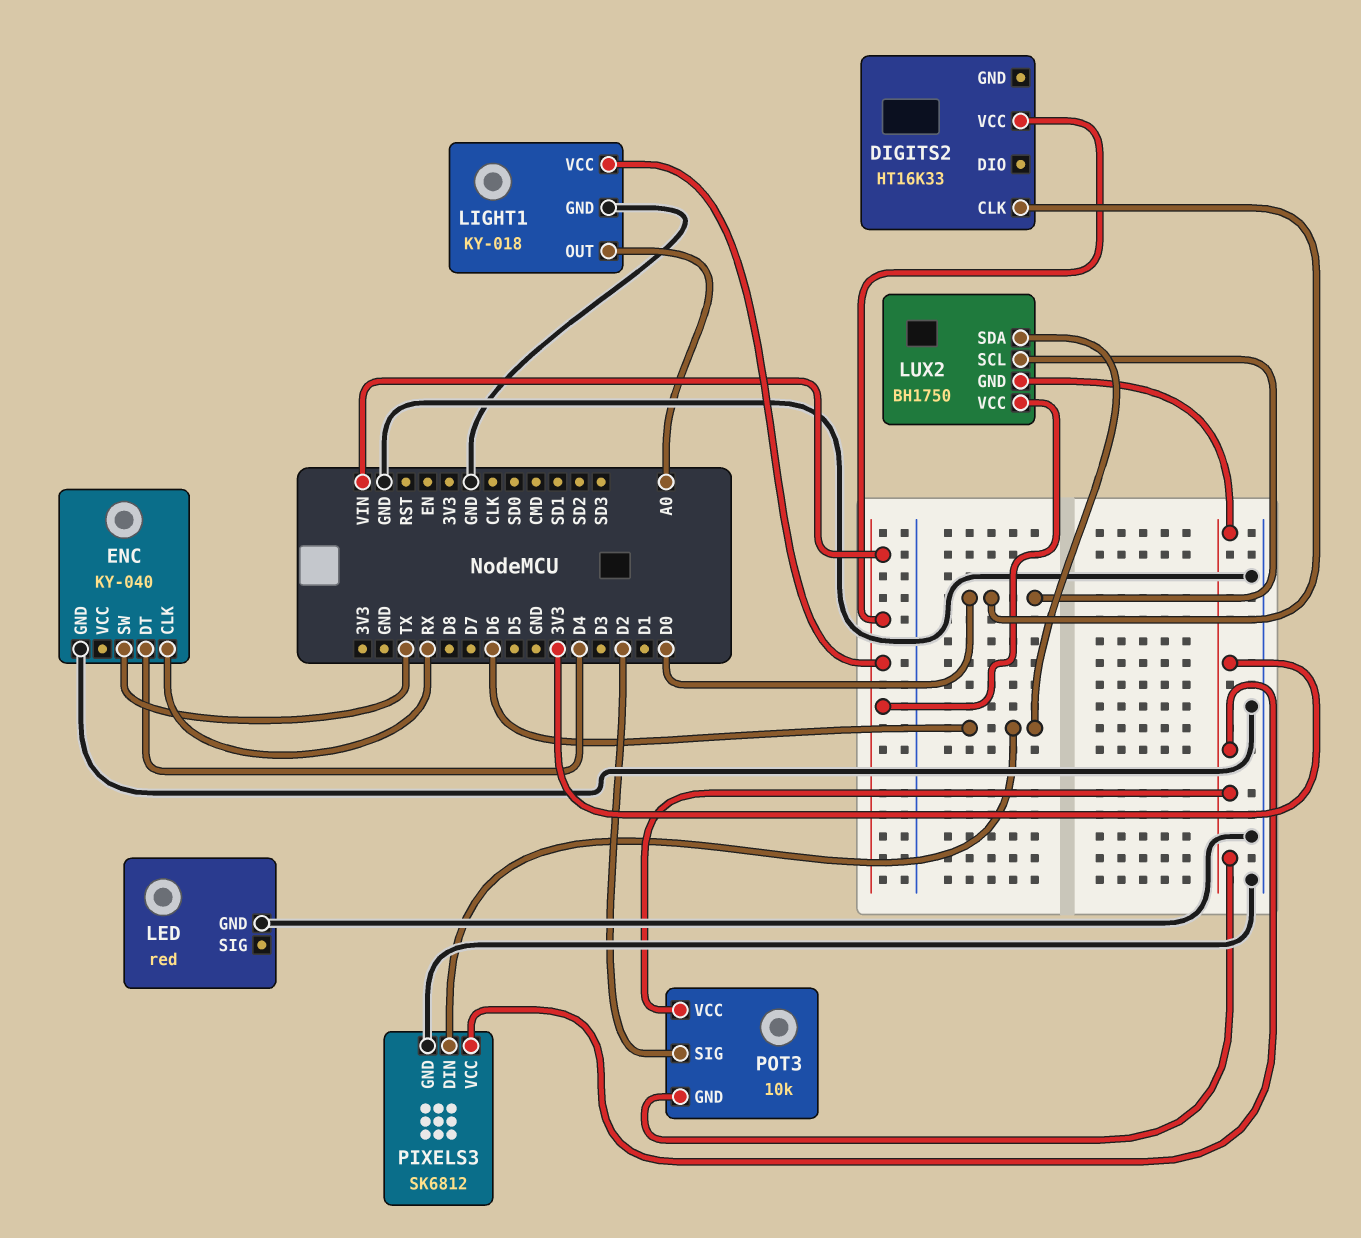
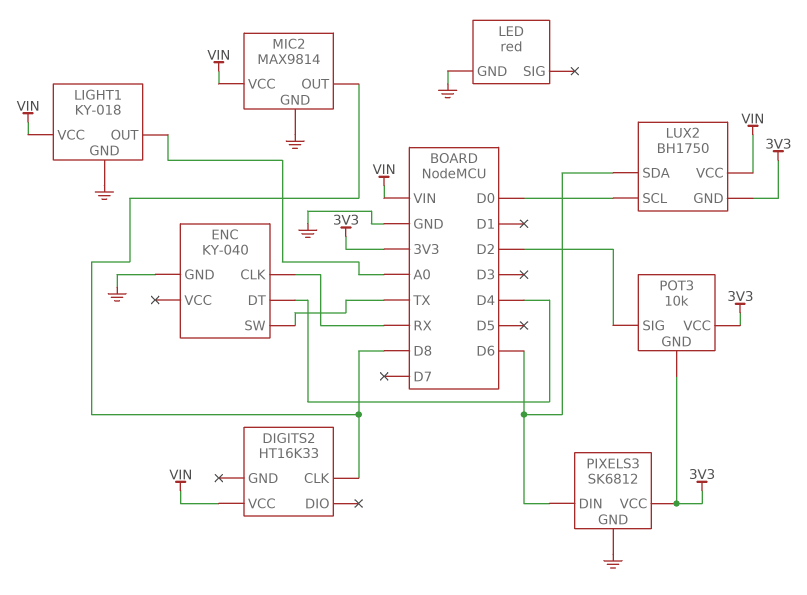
DIGITS2 pin CLK: D0 -> D8
MIC2: none -> MAX9814
MIC2 pin GND: none -> GND
MIC2 pin OUT: none -> D8
MIC2 pin VCC: none -> VIN

